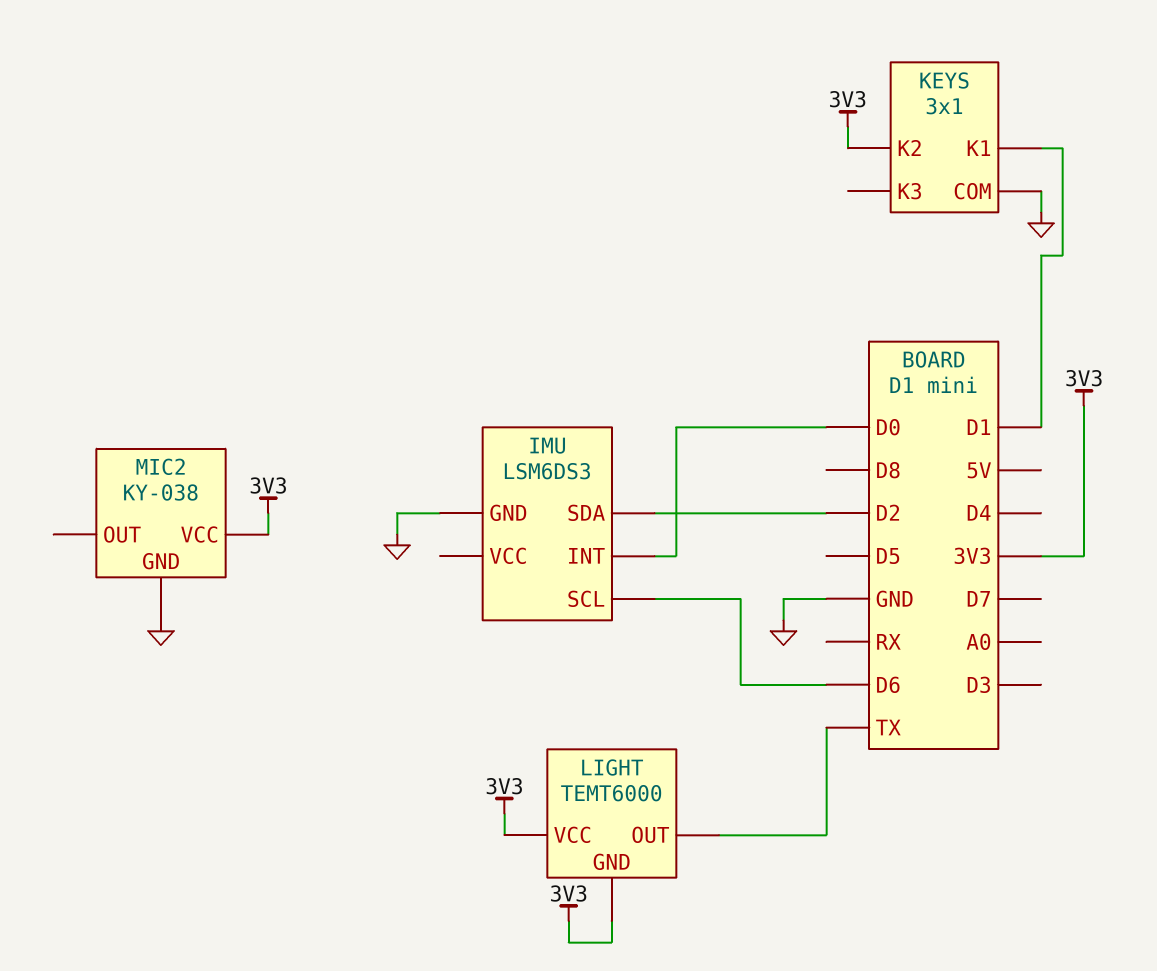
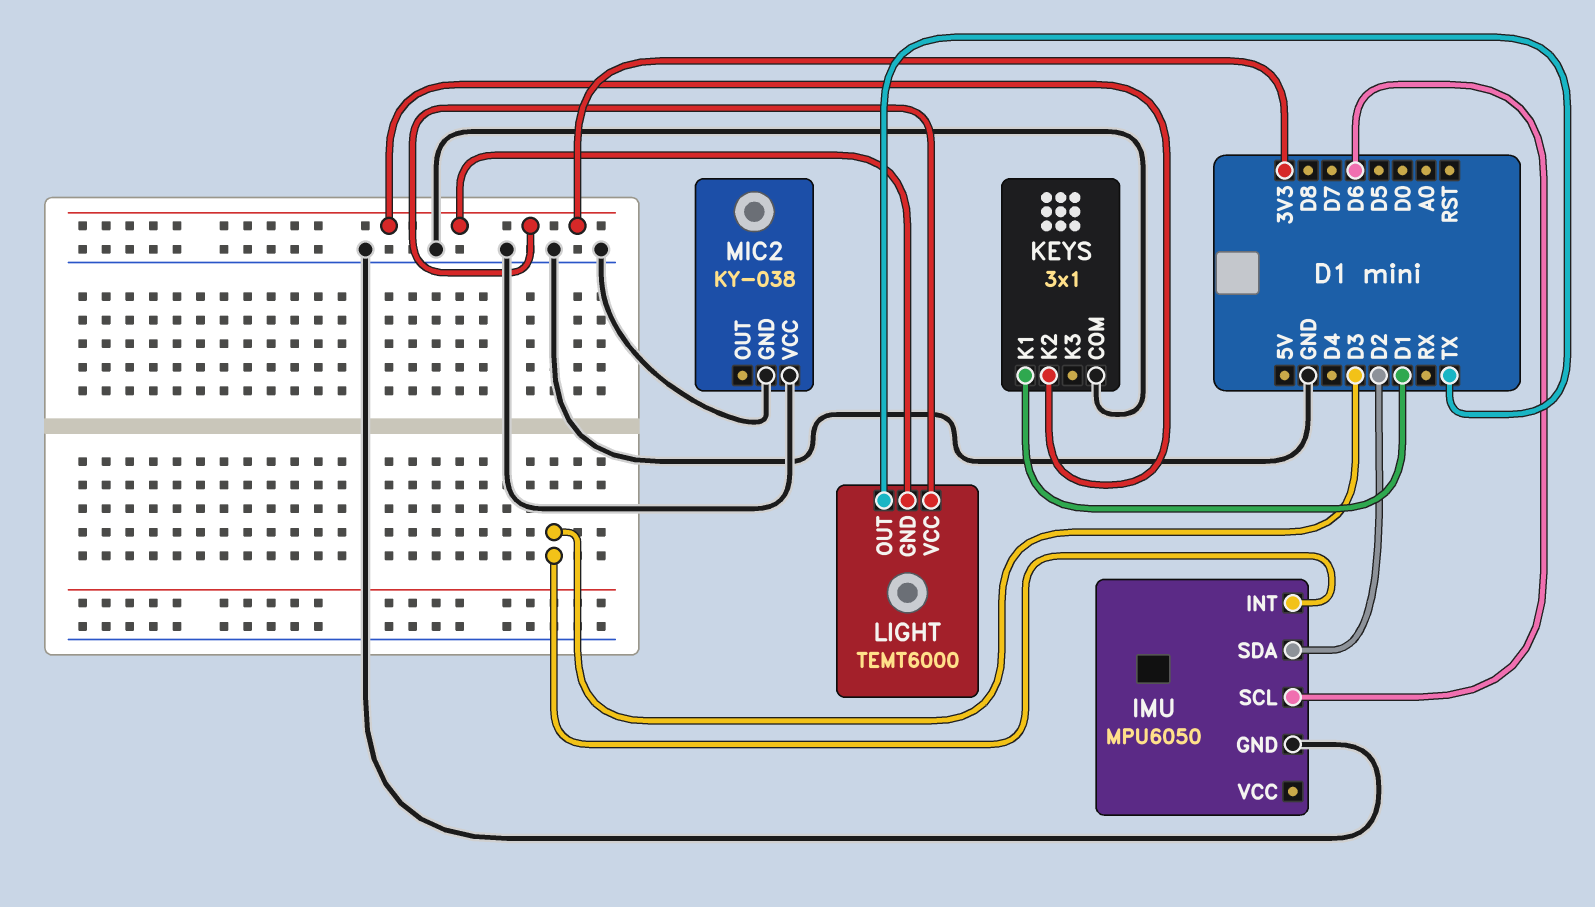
IMU: LSM6DS3 -> MPU6050
IMU pin INT: D0 -> D3
MIC2 pin VCC: 3V3 -> GND

